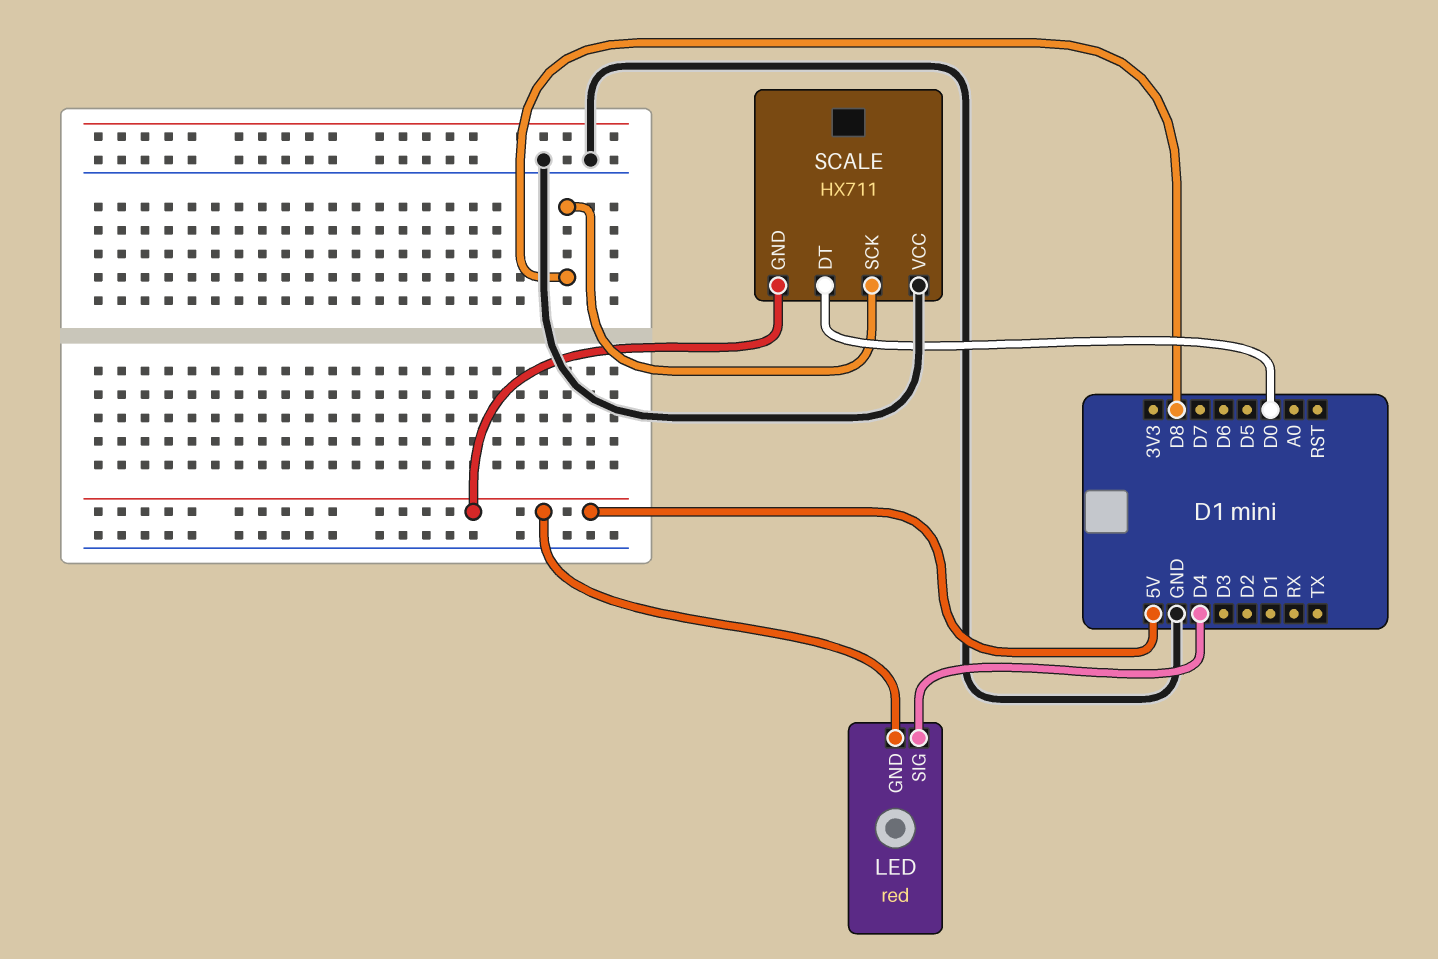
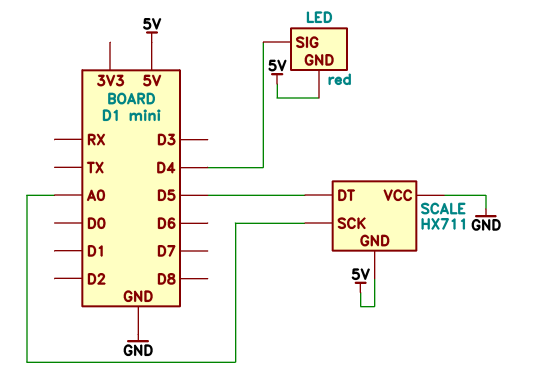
SCALE pin DT: D0 -> D5
SCALE pin SCK: D8 -> A0

